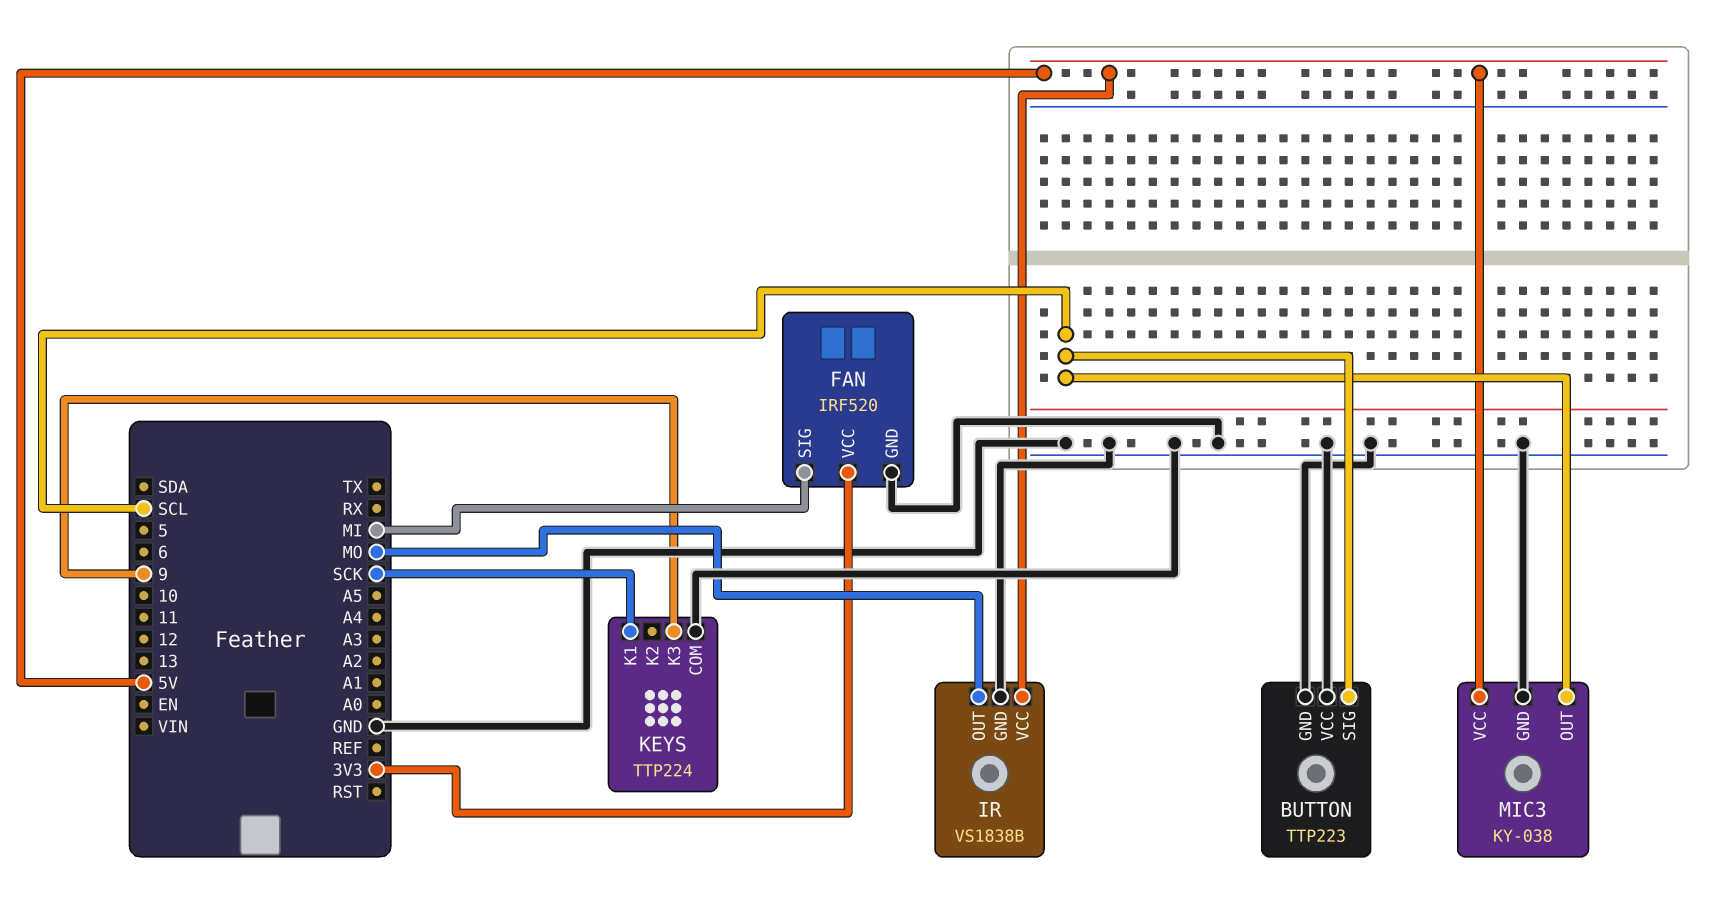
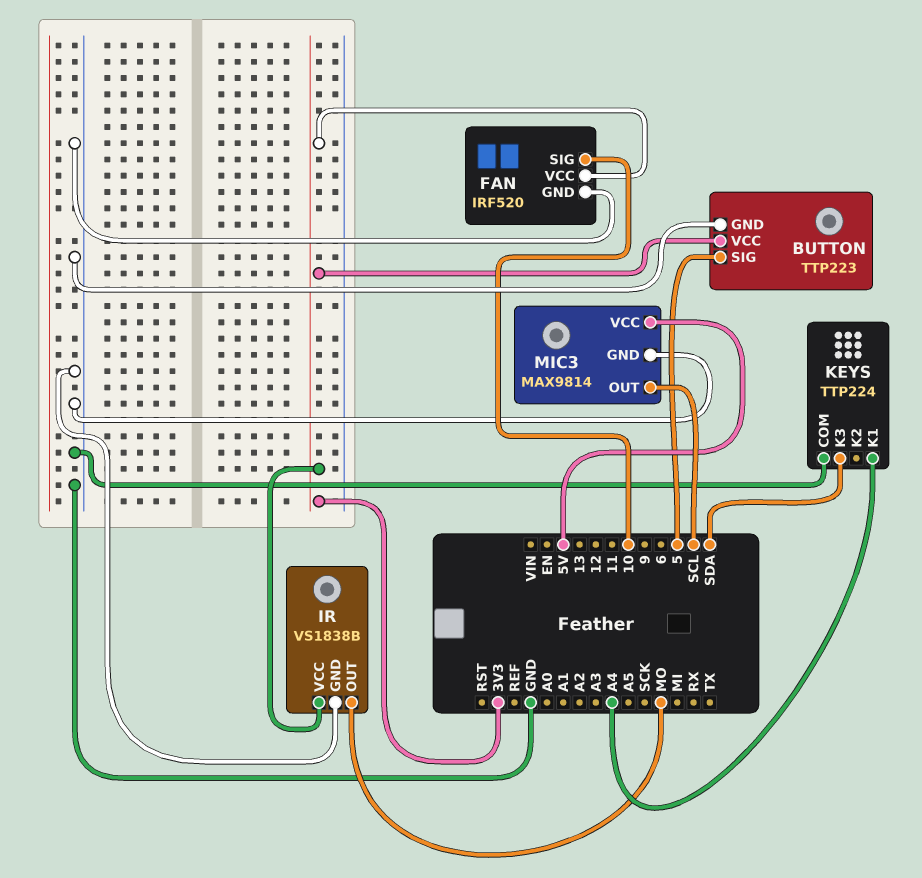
BUTTON pin SIG: SCL -> 5
BUTTON pin VCC: GND -> 3V3
FAN pin SIG: MI -> 10
IR pin VCC: 5V -> 3V3
KEYS pin K1: SCK -> A4
KEYS pin K3: 9 -> SDA
MIC3: KY-038 -> MAX9814

